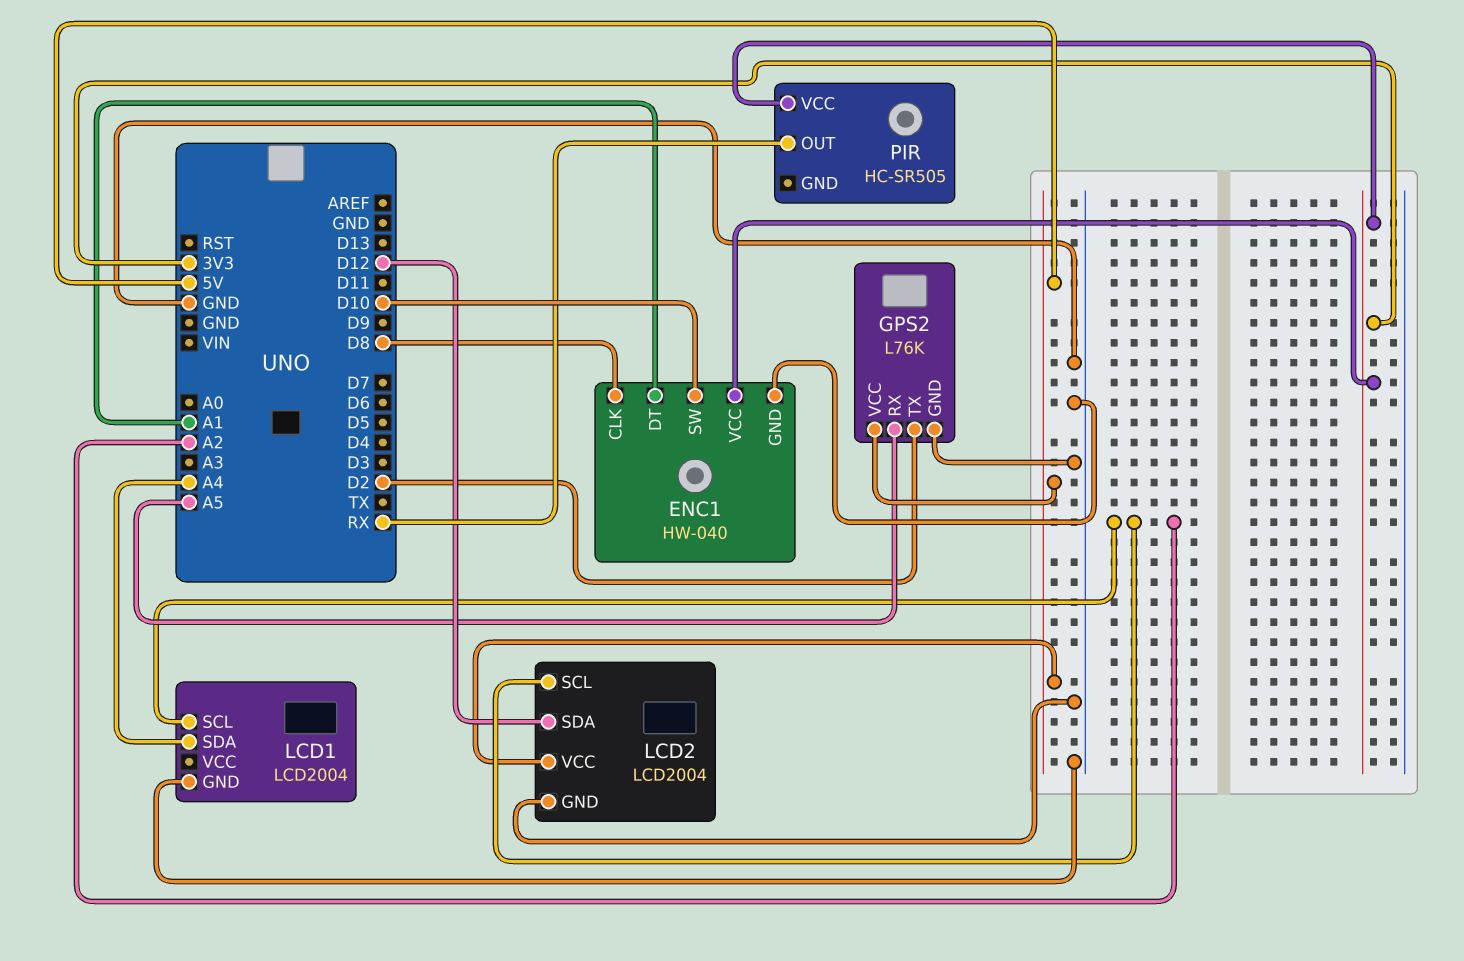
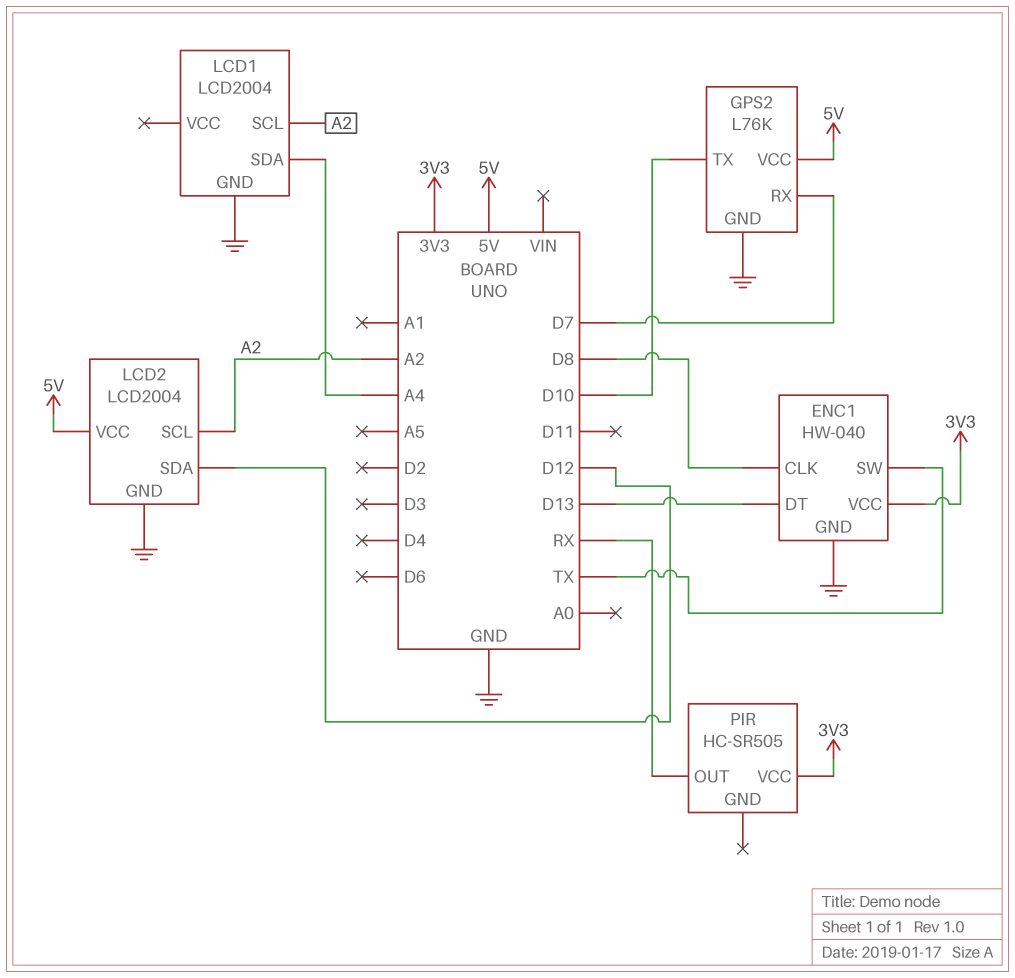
ENC1 pin DT: A1 -> D13
ENC1 pin SW: D10 -> TX
GPS2 pin RX: A5 -> D7
GPS2 pin TX: D2 -> D10

